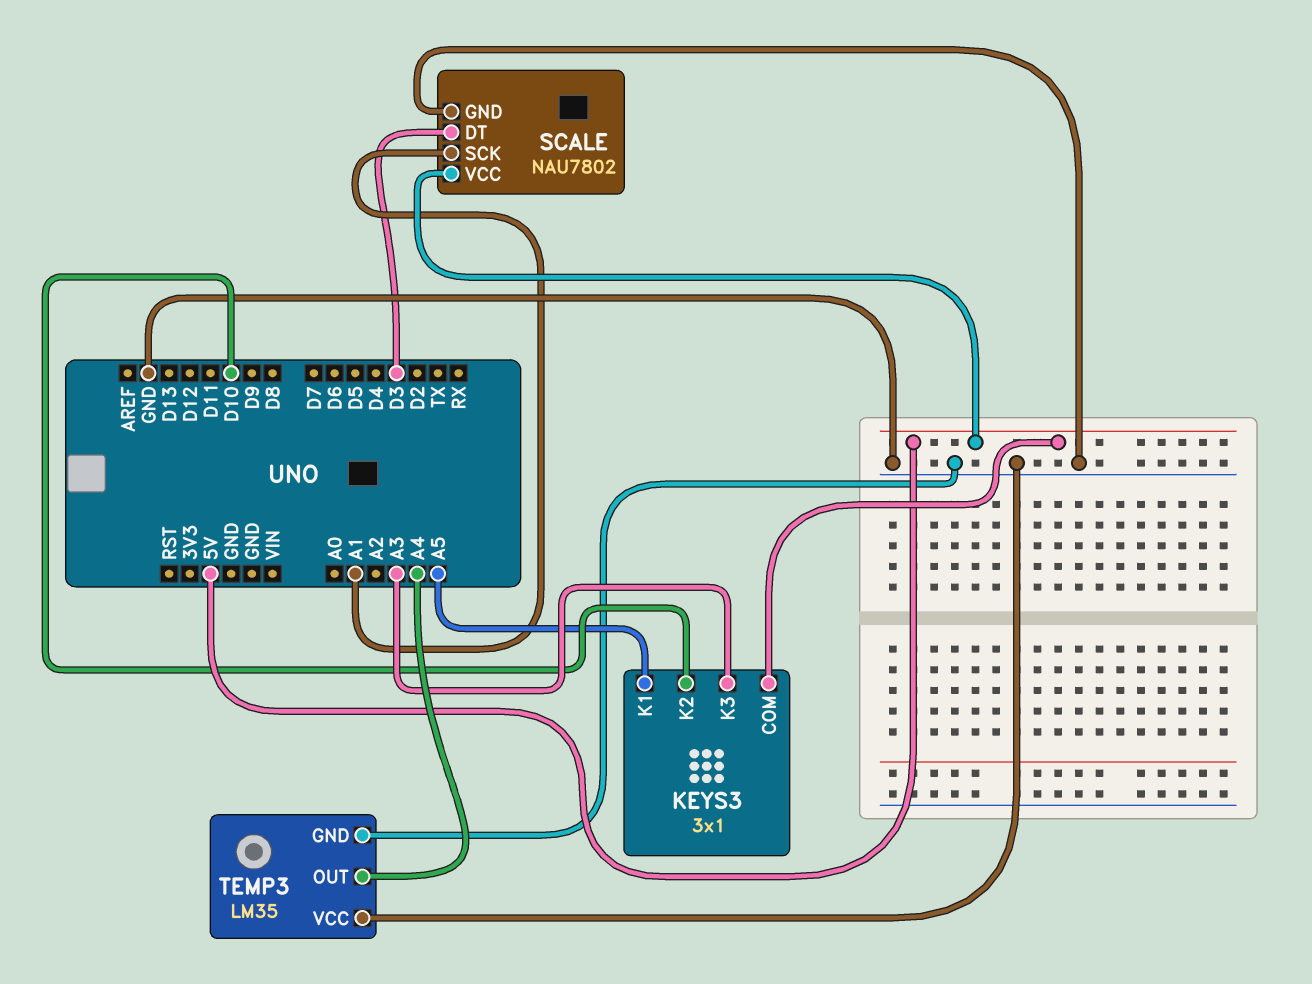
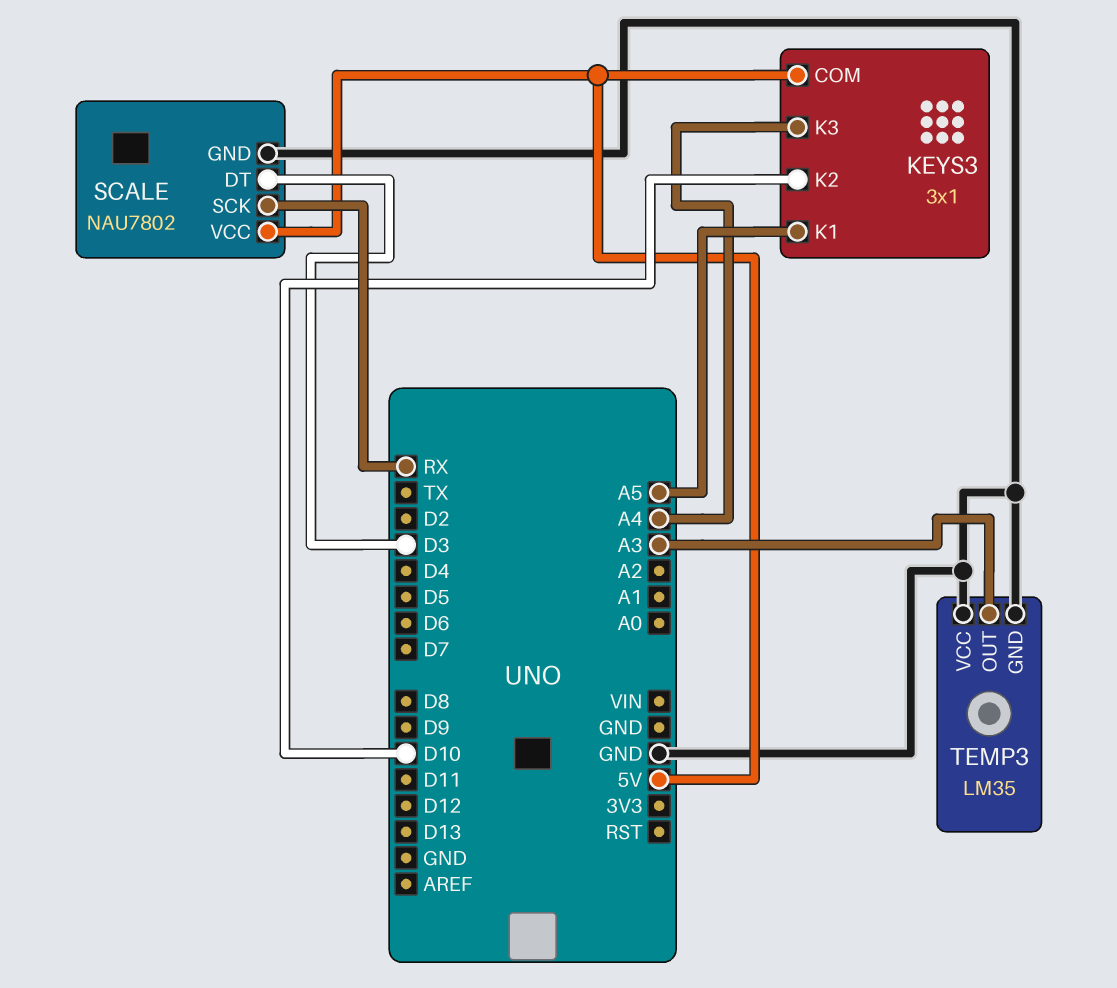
KEYS3 pin K3: A3 -> A4
SCALE pin SCK: A1 -> RX
TEMP3 pin OUT: A4 -> A3

